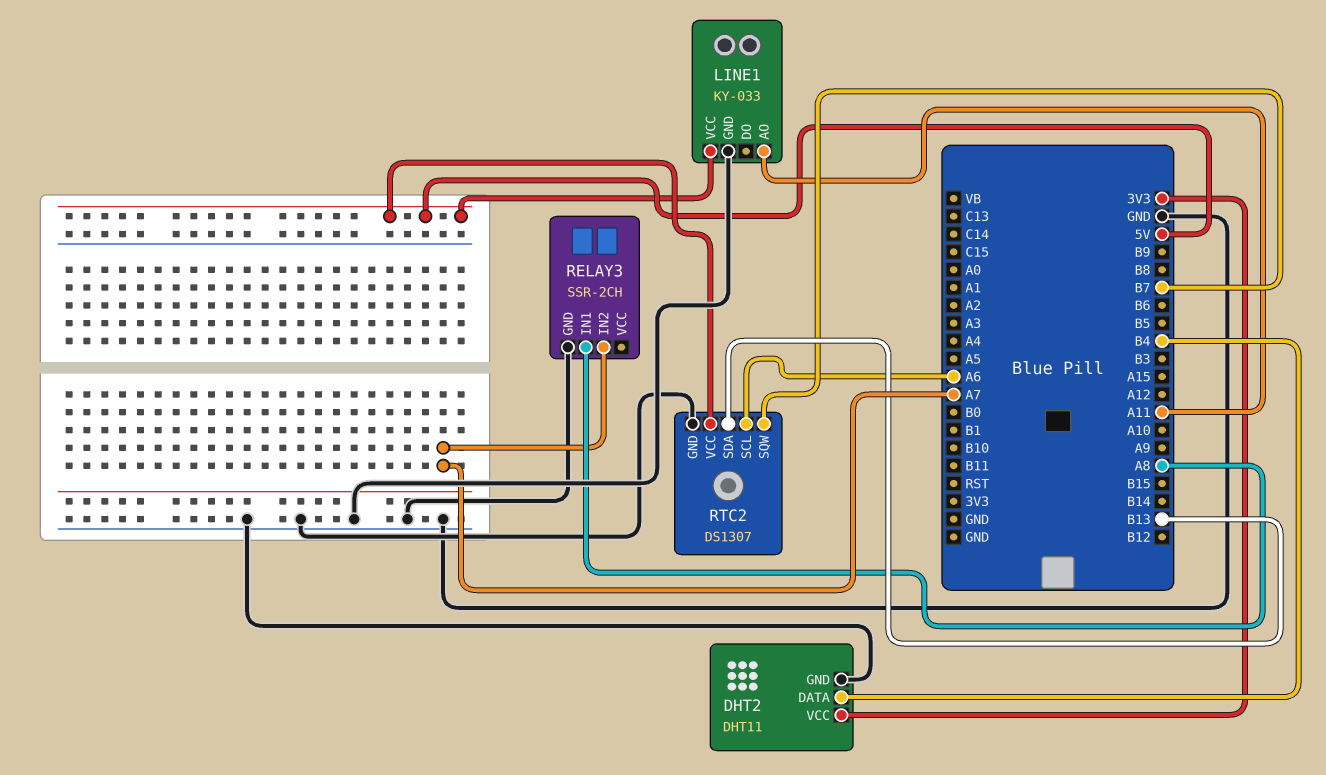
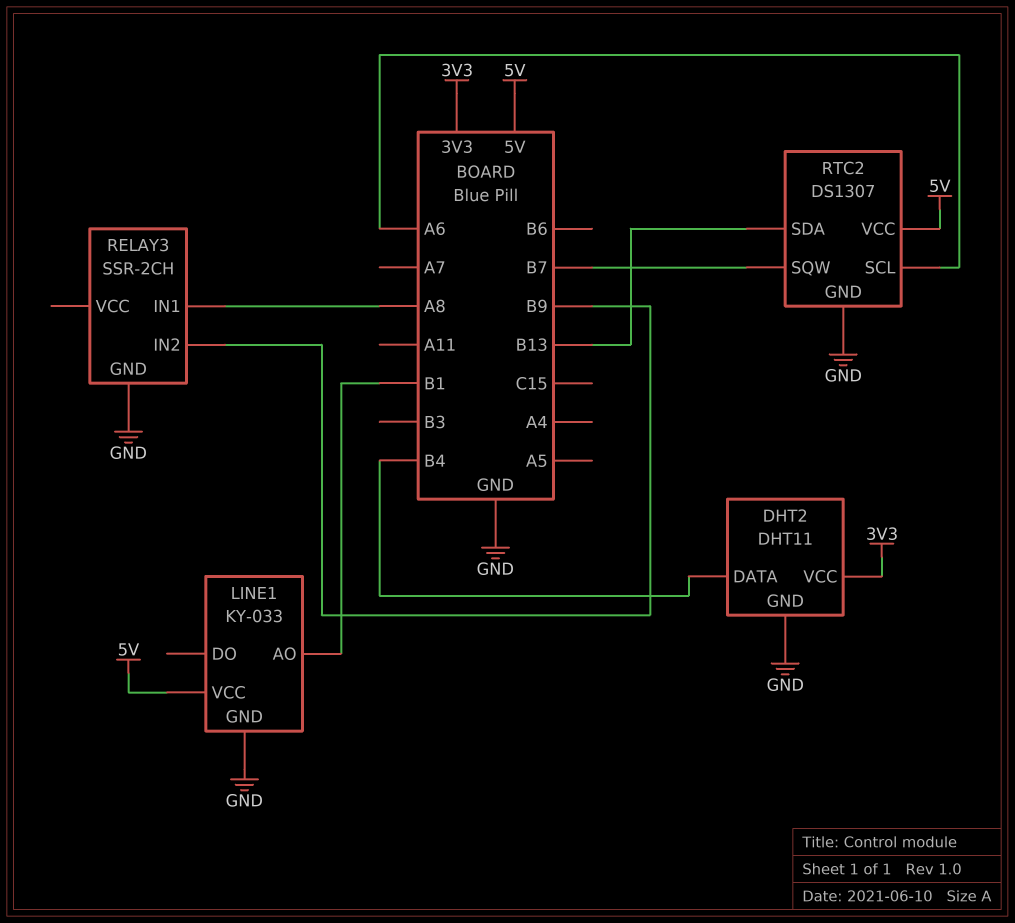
LINE1 pin AO: A11 -> B1
RELAY3 pin IN2: A7 -> B9

